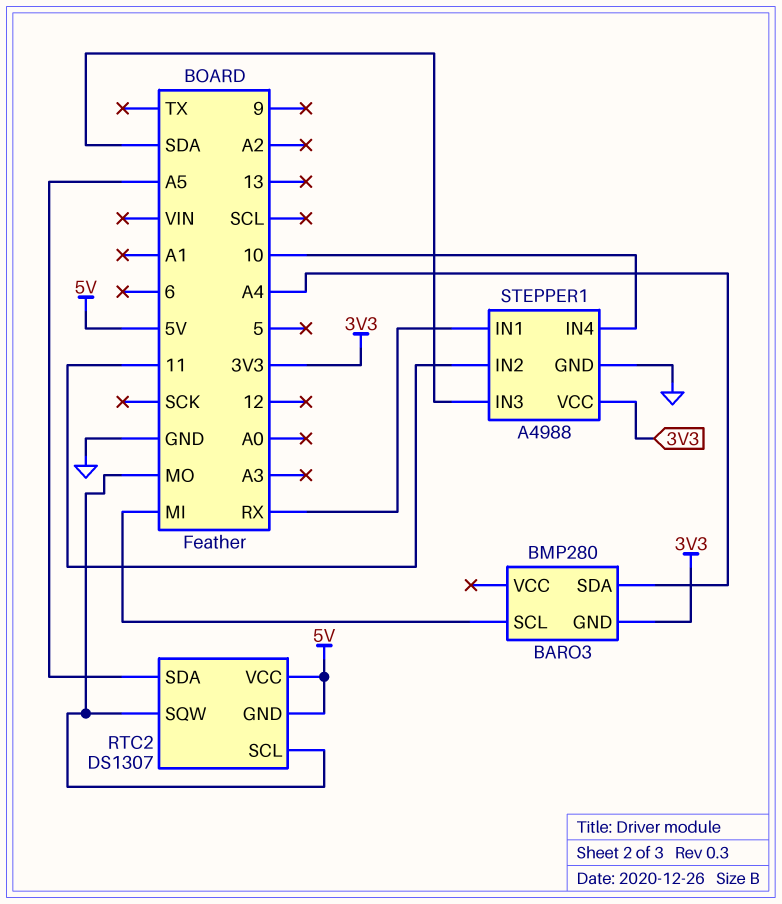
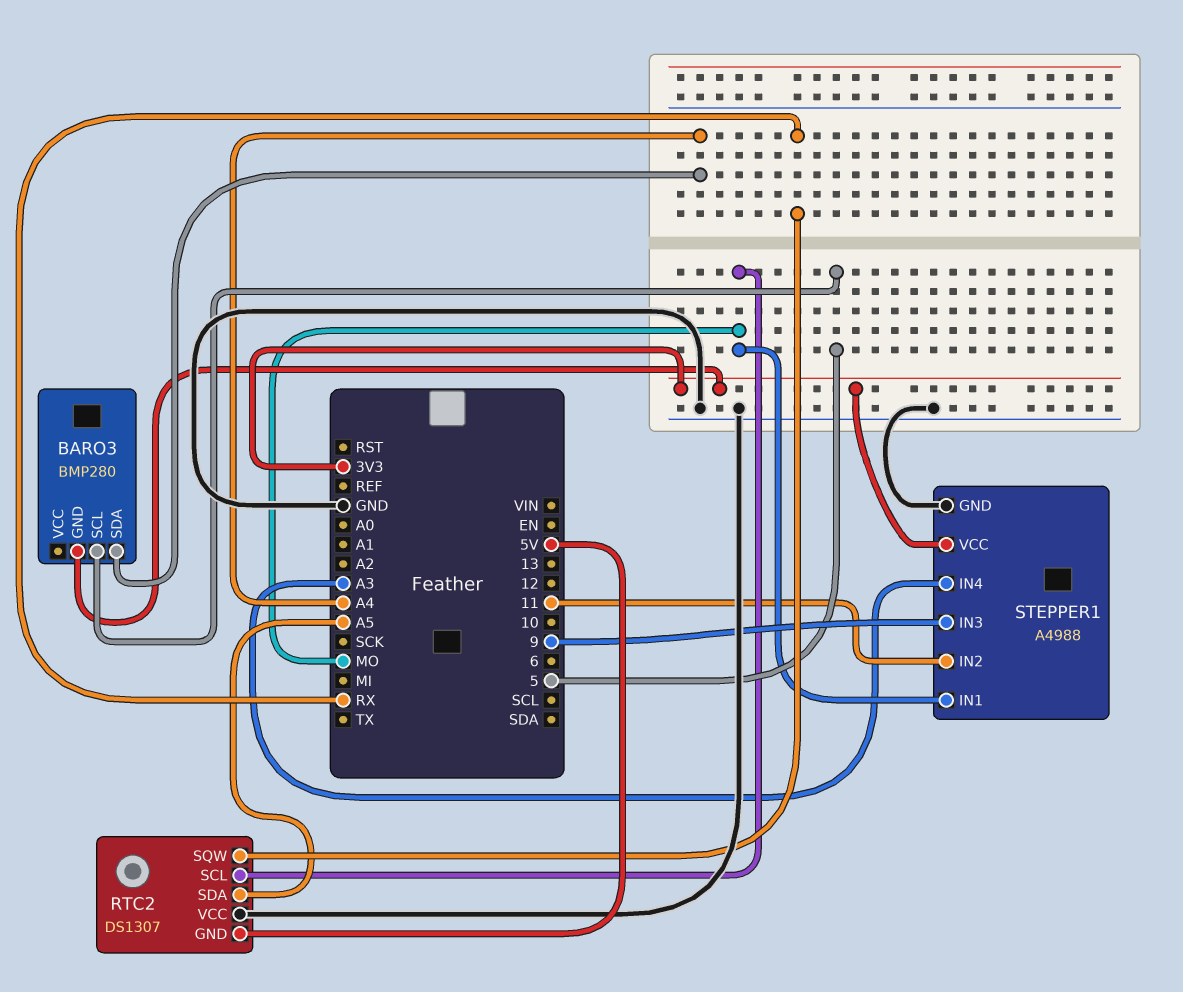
BARO3 pin SCL: MI -> 5
RTC2 pin SQW: MO -> RX
RTC2 pin VCC: 5V -> GND
STEPPER1 pin IN1: RX -> MO
STEPPER1 pin IN3: SDA -> 9
STEPPER1 pin IN4: 10 -> A3

